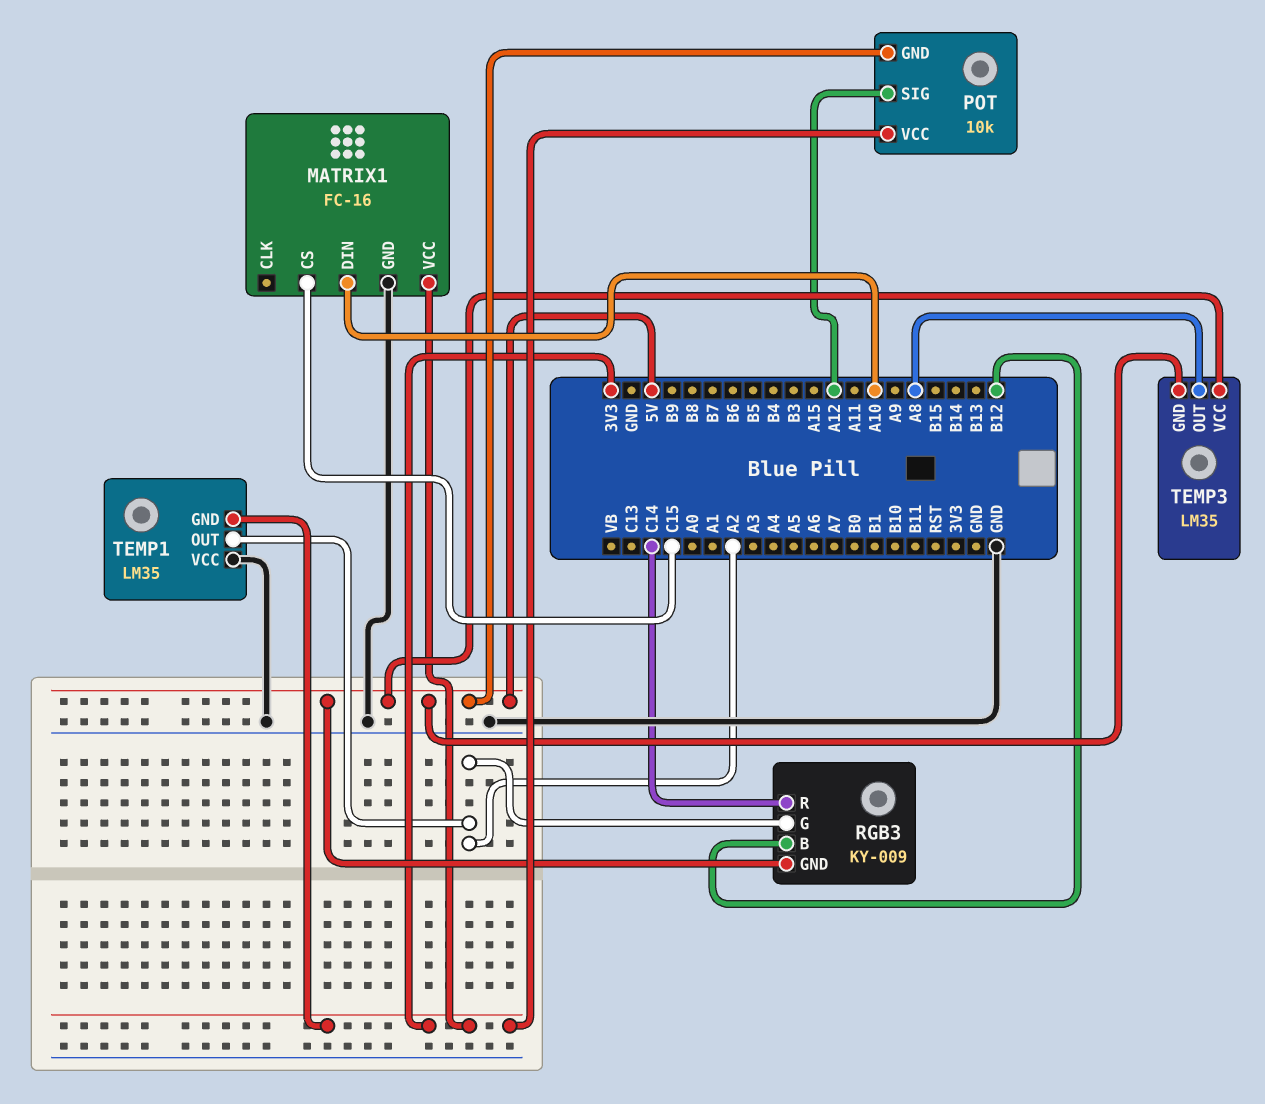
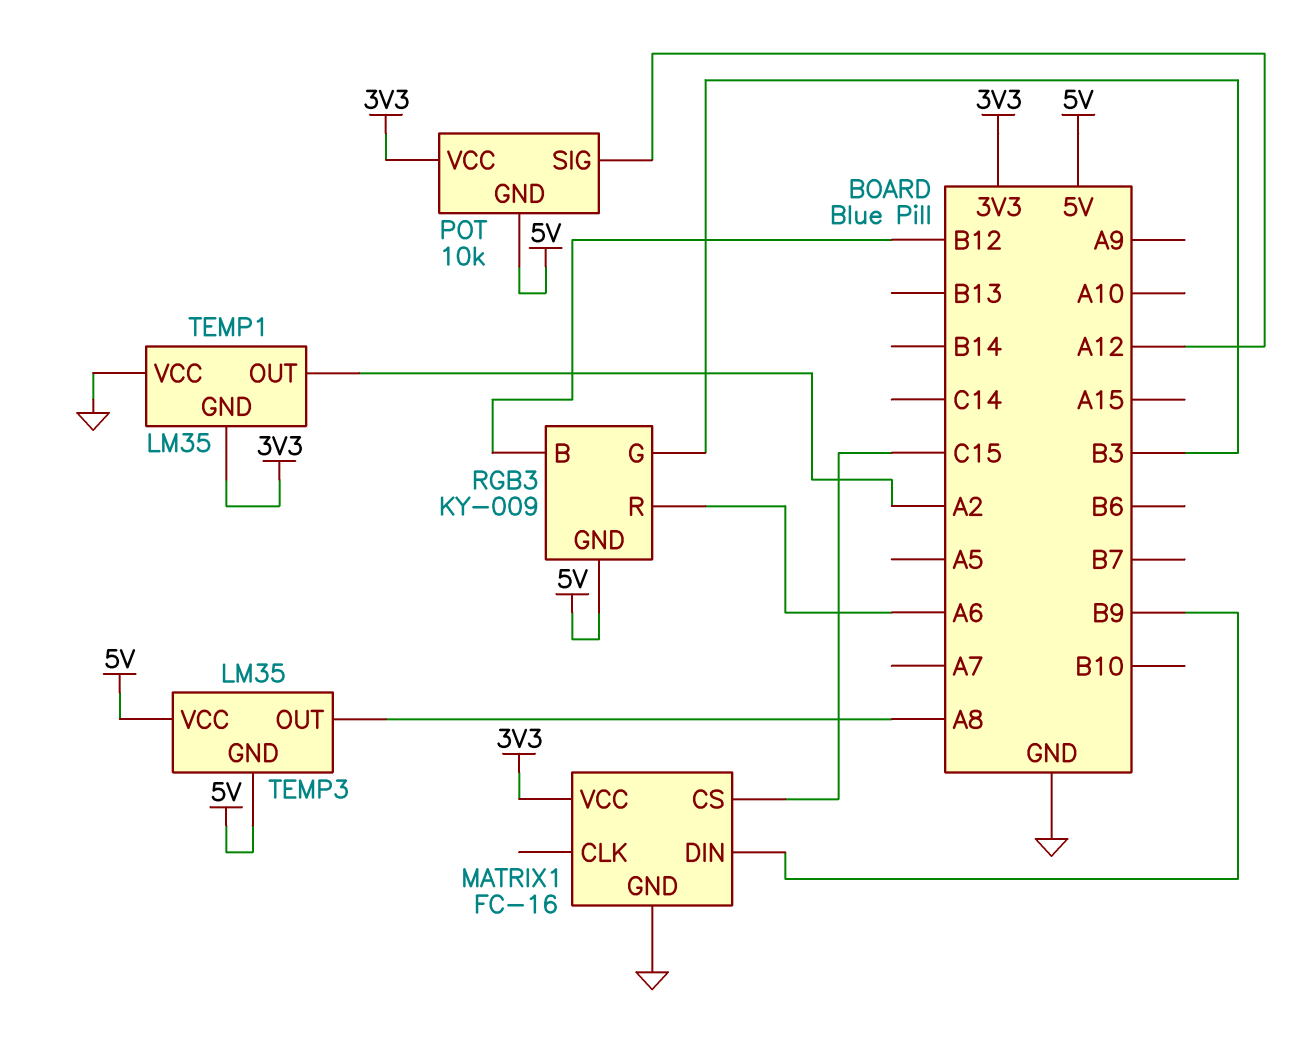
MATRIX1 pin DIN: A10 -> B9
RGB3 pin G: A2 -> B3
RGB3 pin R: C14 -> A6

